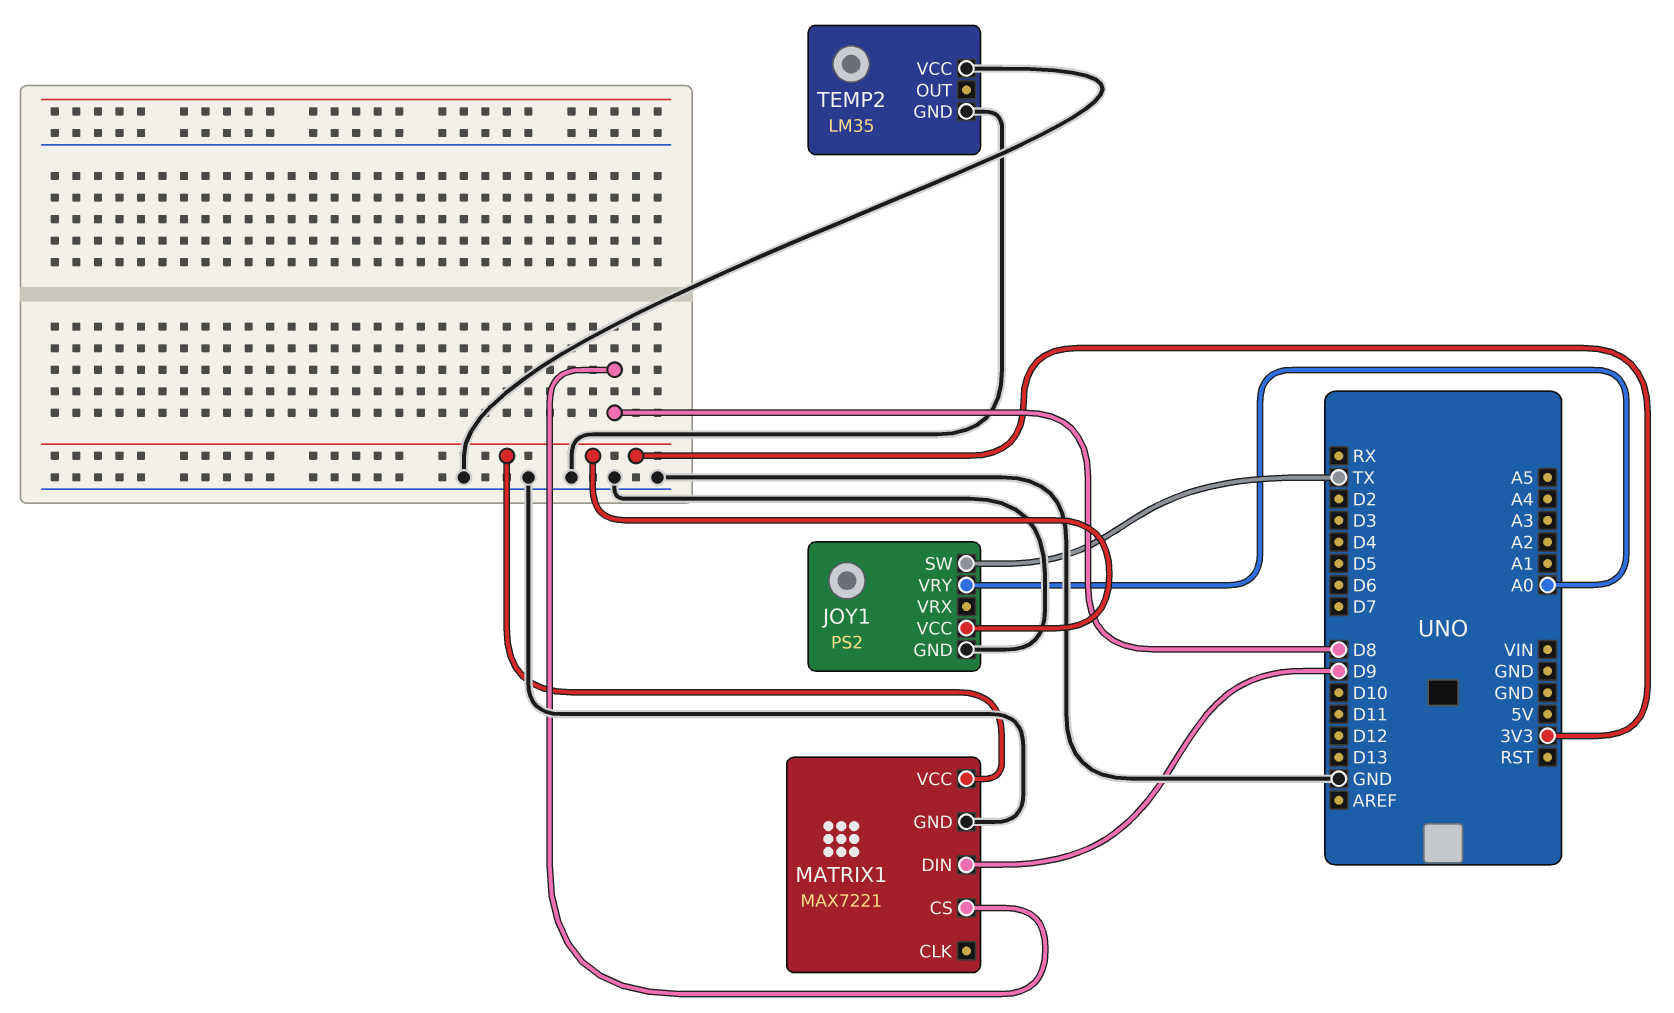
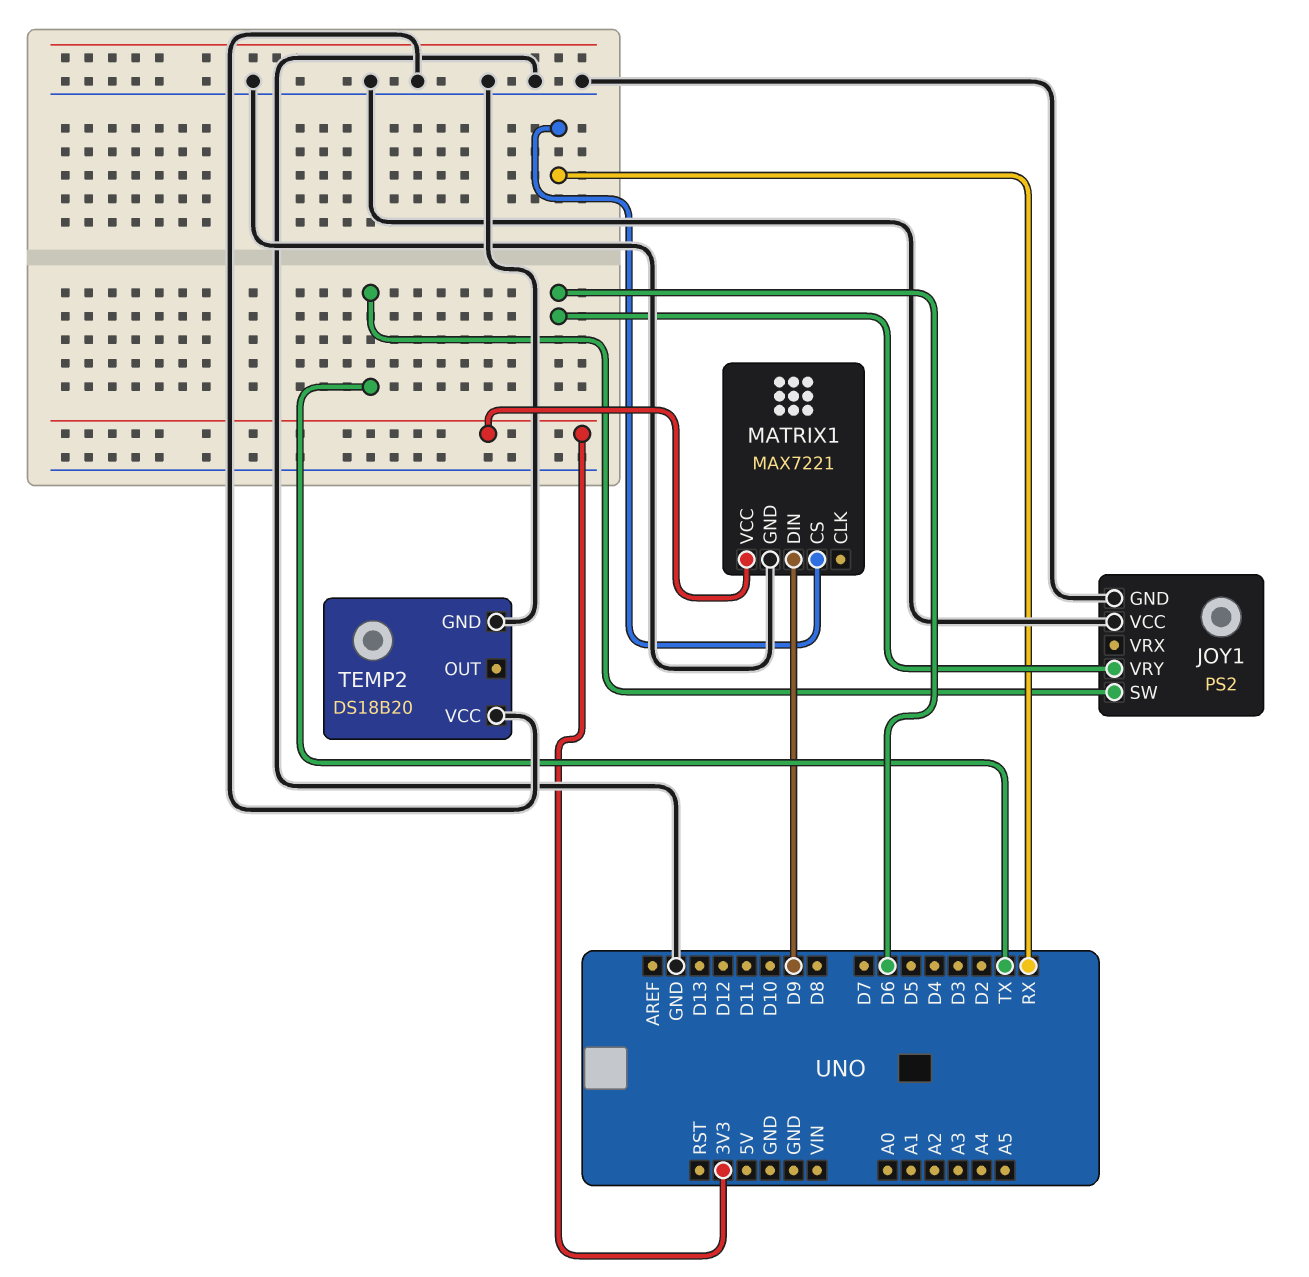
JOY1 pin VCC: 3V3 -> GND
JOY1 pin VRY: A0 -> D6
MATRIX1 pin CS: D8 -> RX
TEMP2: LM35 -> DS18B20

